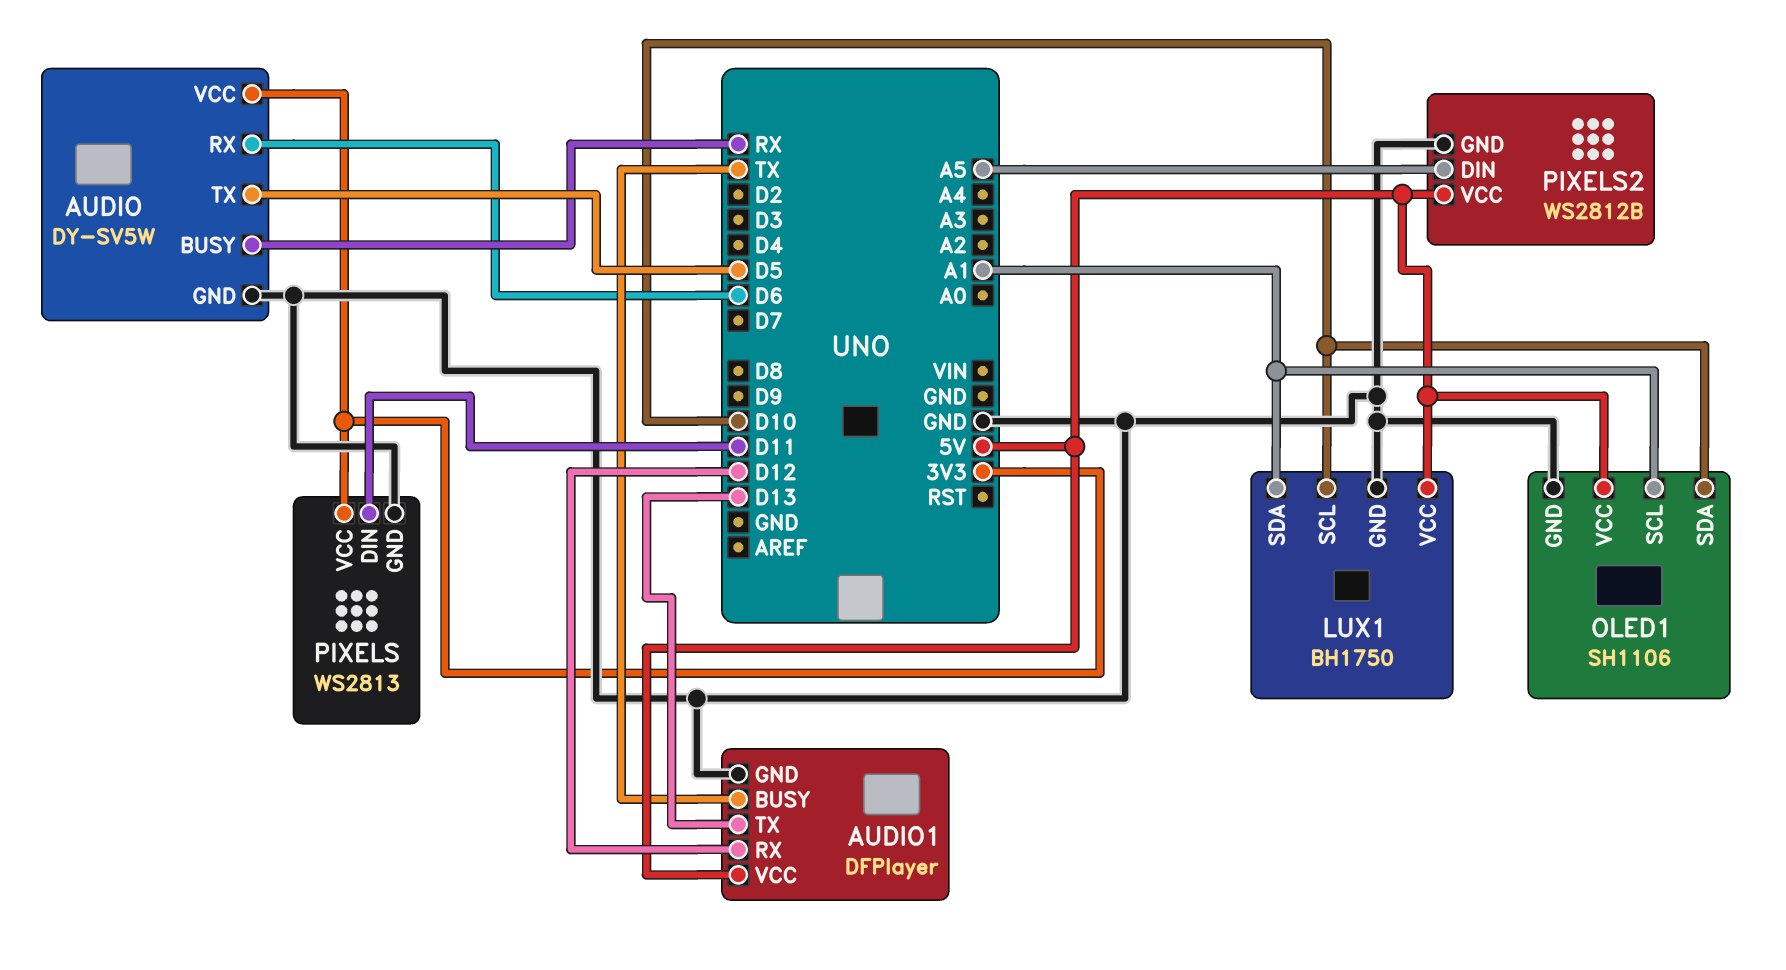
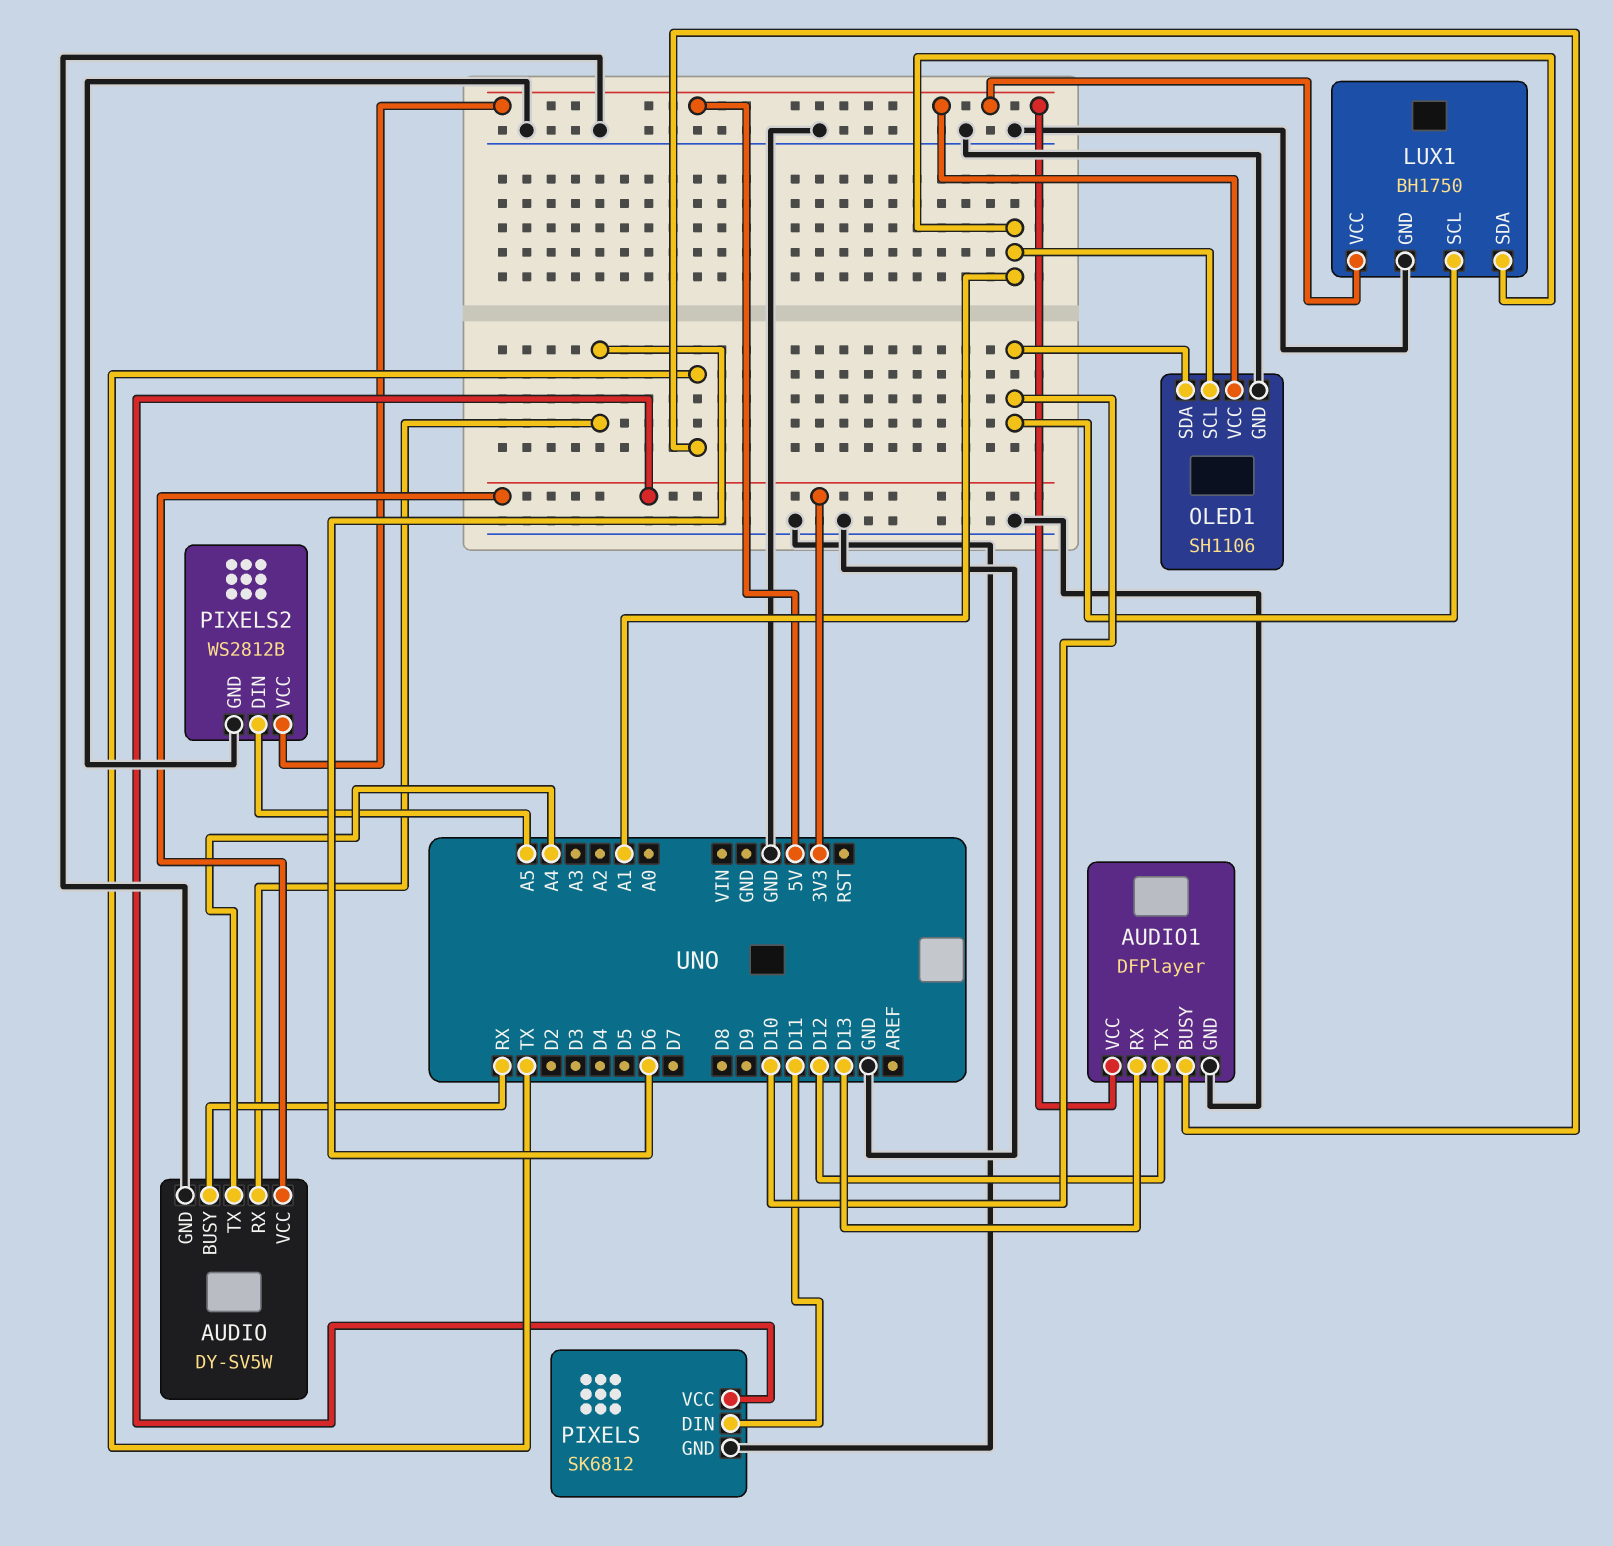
AUDIO pin TX: D5 -> A4
AUDIO1 pin RX: D12 -> D13
AUDIO1 pin TX: D13 -> D12
PIXELS: WS2813 -> SK6812

